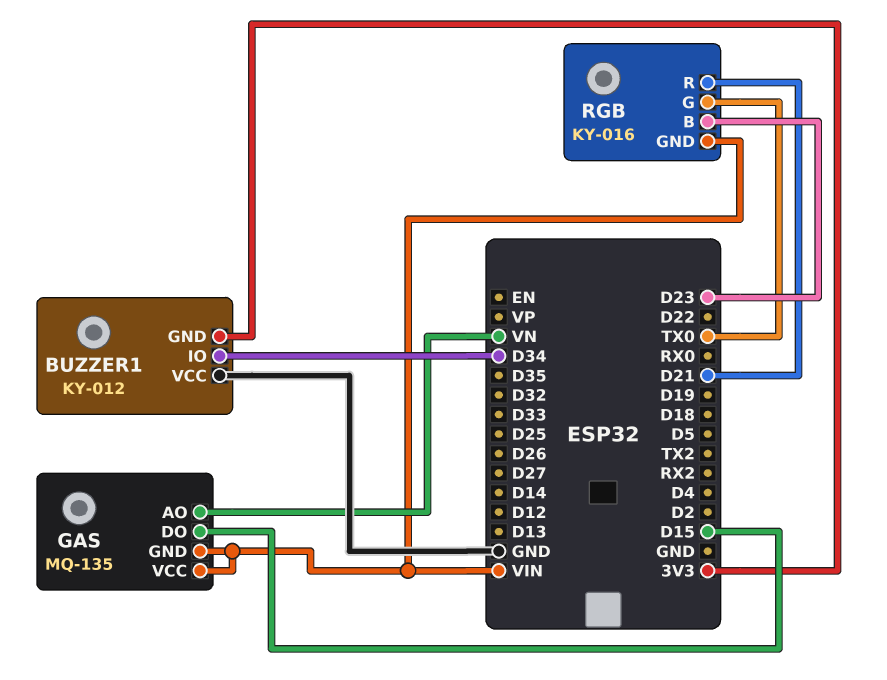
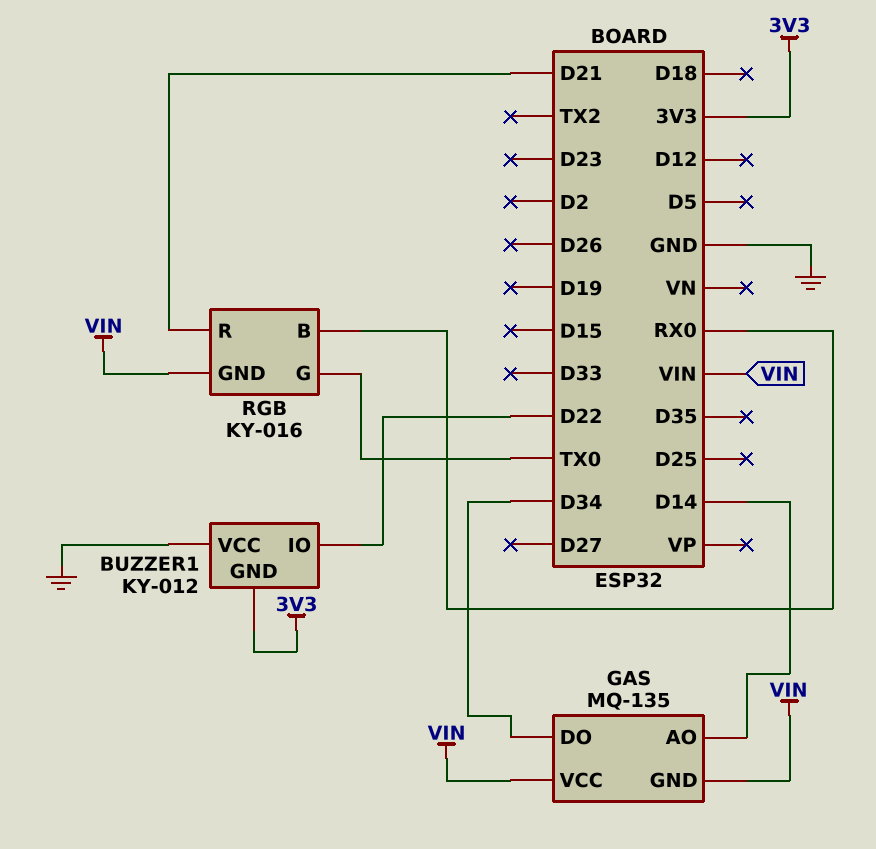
BUZZER1 pin IO: D34 -> D22
GAS pin AO: VN -> D14
GAS pin DO: D15 -> D34
RGB pin B: D23 -> RX0

